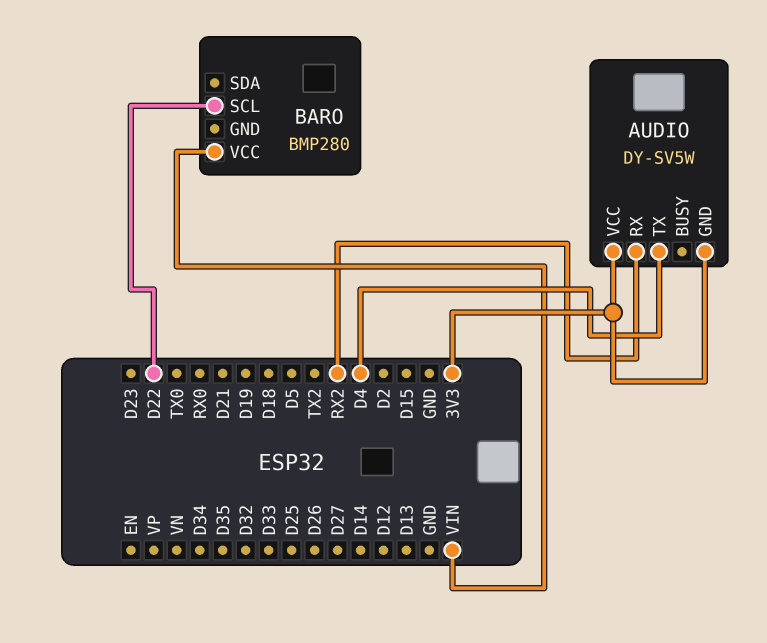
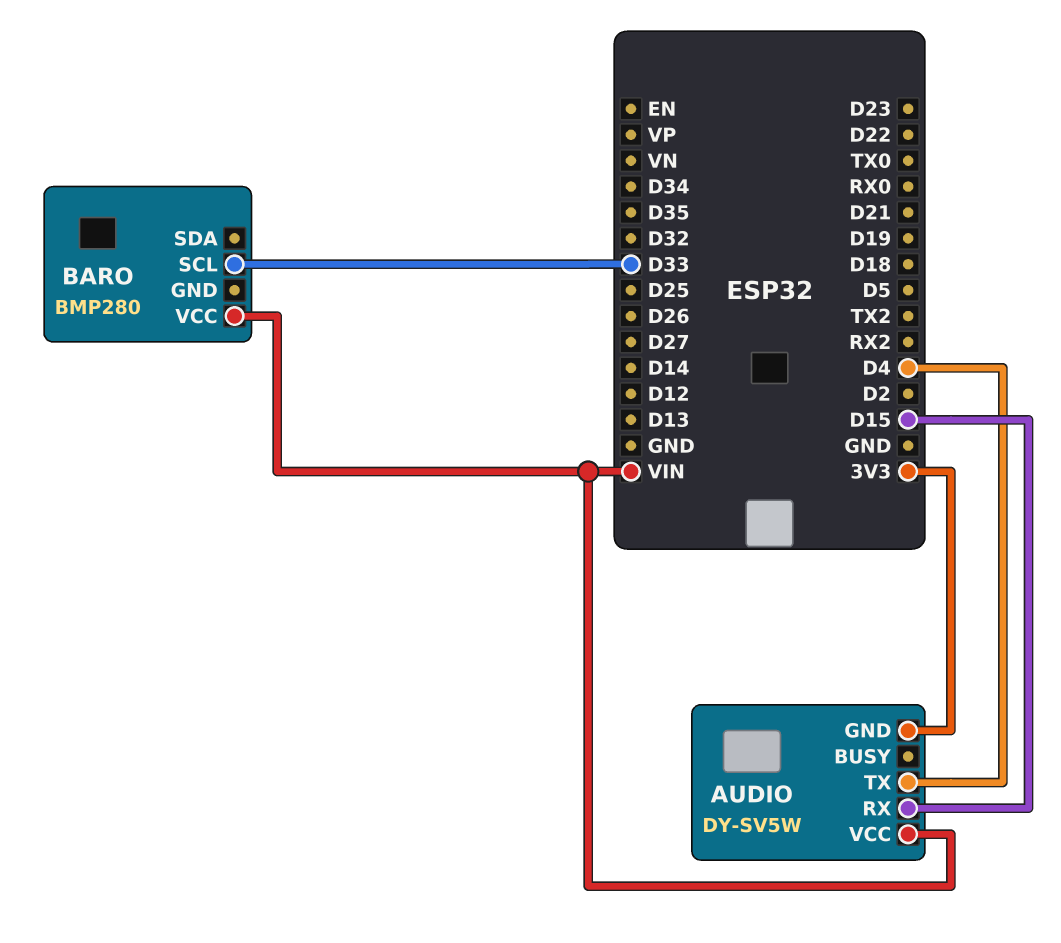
AUDIO pin RX: RX2 -> D15
AUDIO pin VCC: 3V3 -> VIN
BARO pin SCL: D22 -> D33

